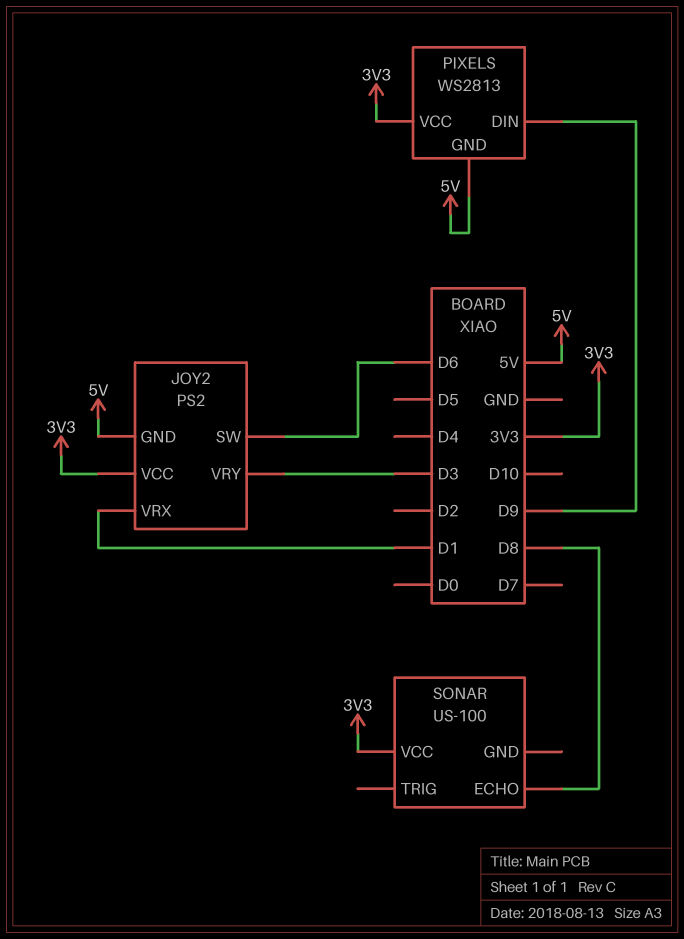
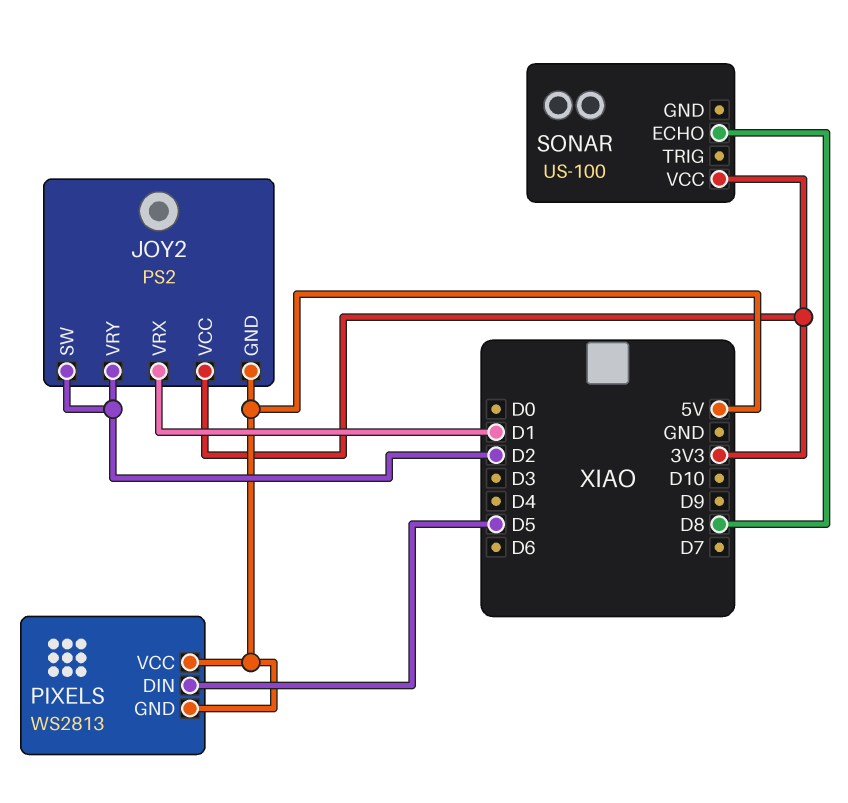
JOY2 pin SW: D6 -> D2
JOY2 pin VRY: D3 -> D2
PIXELS pin DIN: D9 -> D5
PIXELS pin VCC: 3V3 -> 5V

